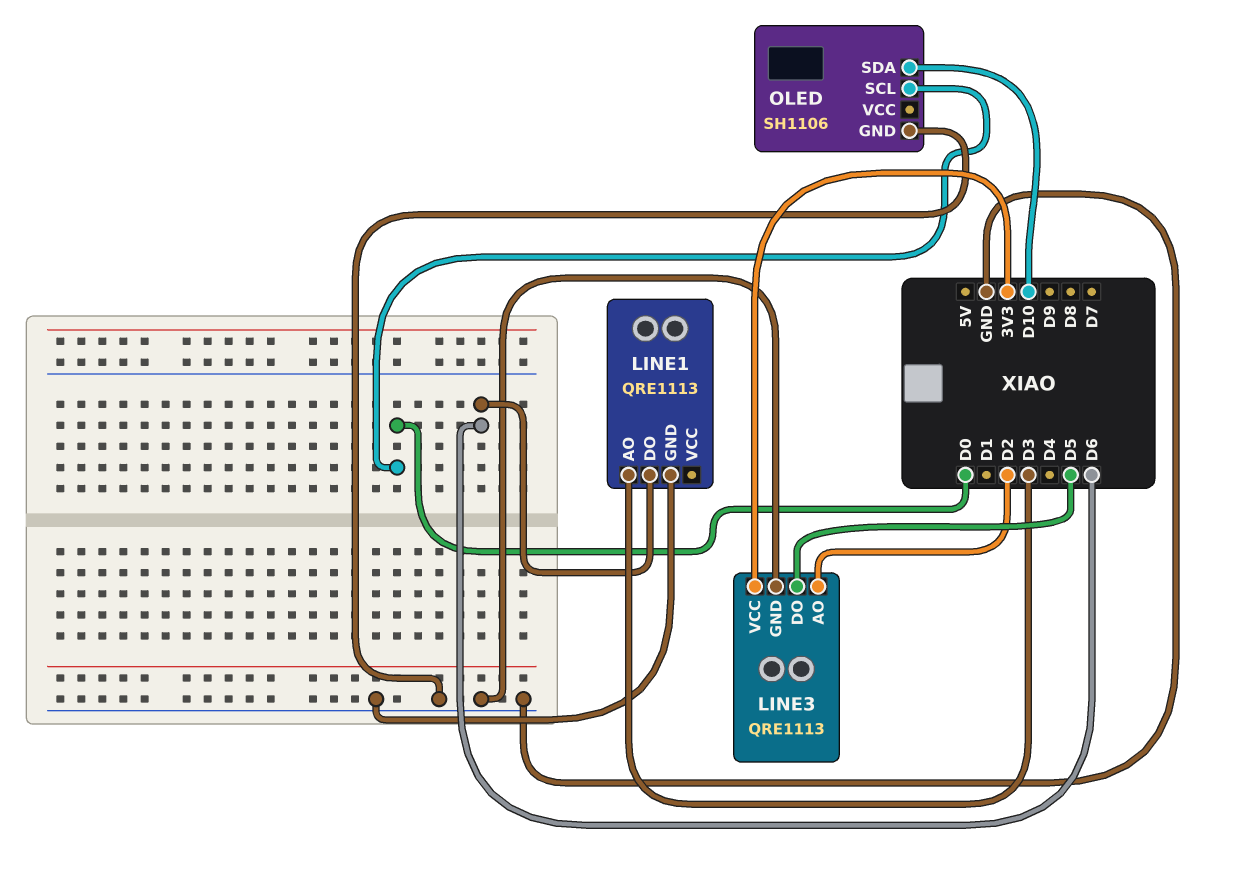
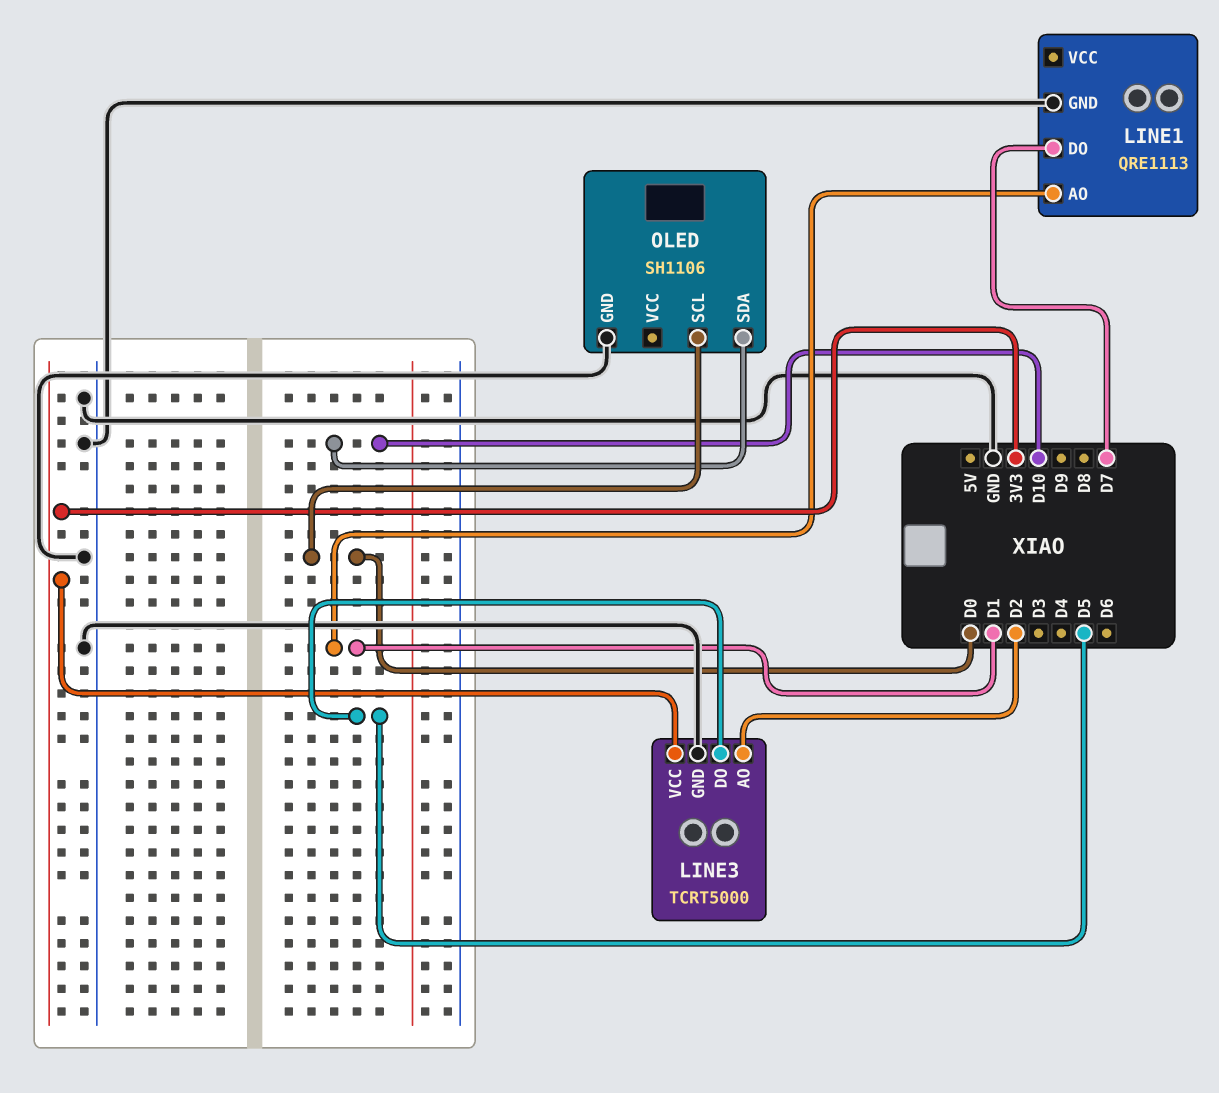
LINE1 pin AO: D3 -> D1
LINE1 pin DO: D6 -> D7
LINE3: QRE1113 -> TCRT5000

